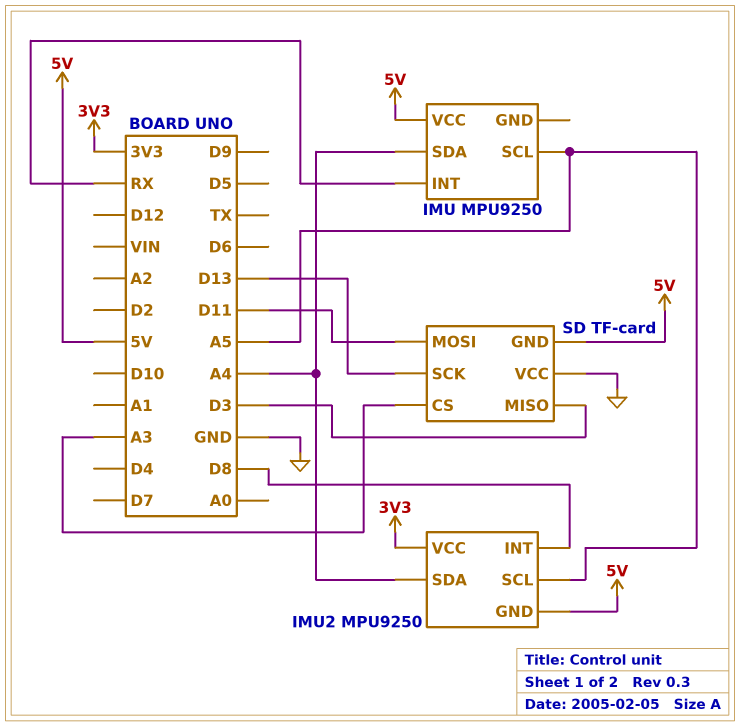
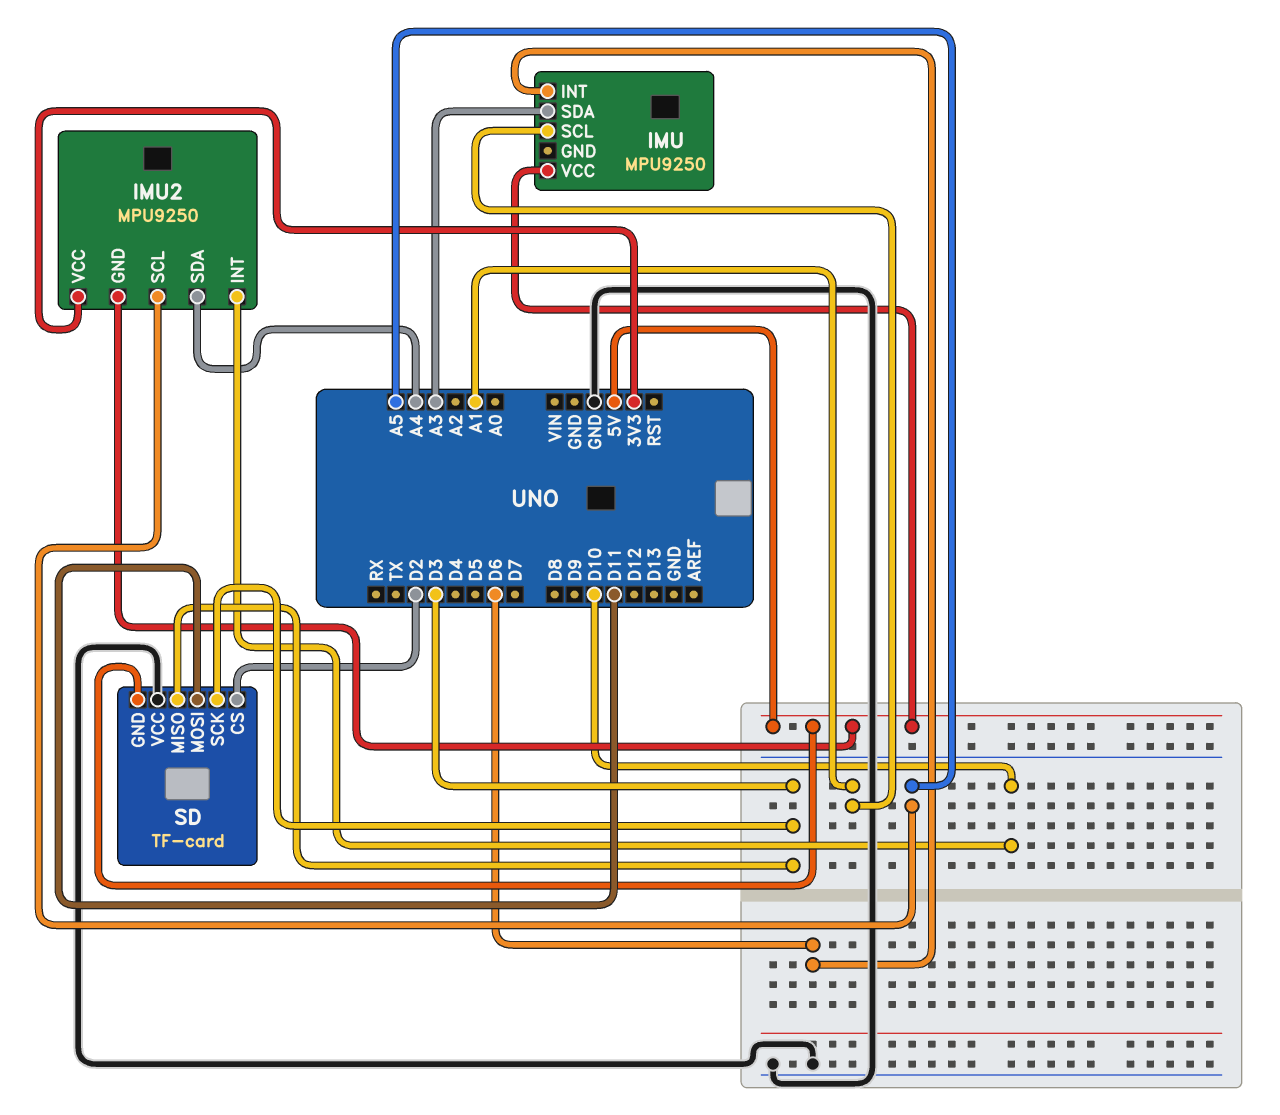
IMU pin INT: RX -> D6
IMU pin SCL: A5 -> A1
IMU pin SDA: A4 -> A3
IMU2 pin INT: D8 -> D10
SD pin CS: A3 -> D2
SD pin SCK: D13 -> D3

